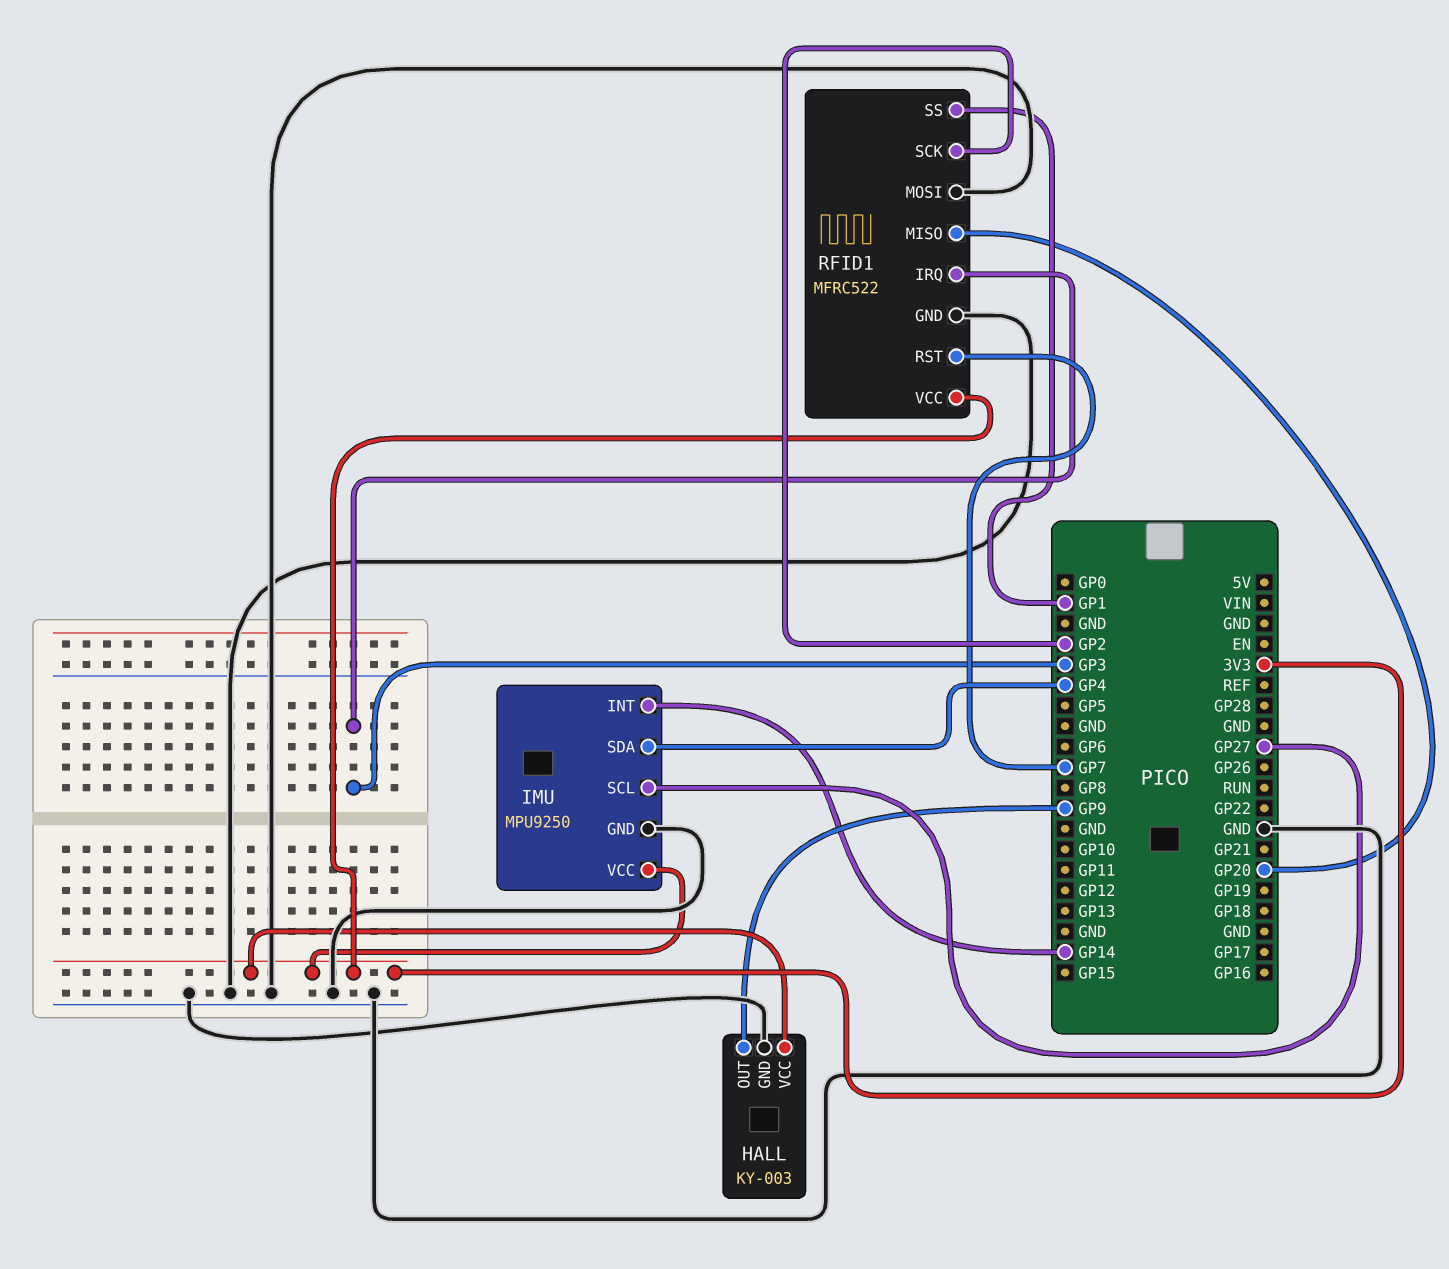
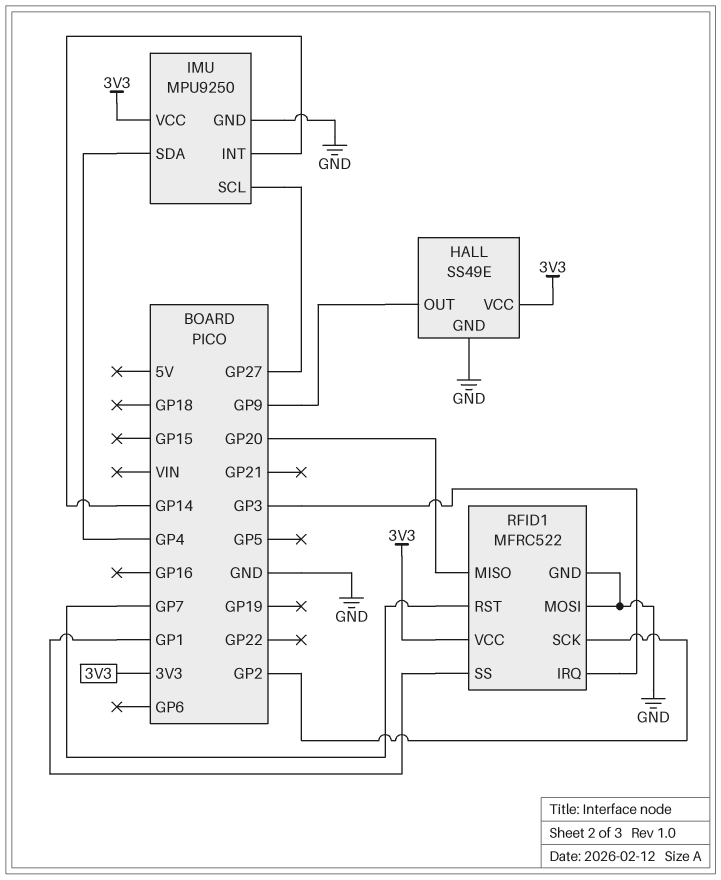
HALL: KY-003 -> SS49E

